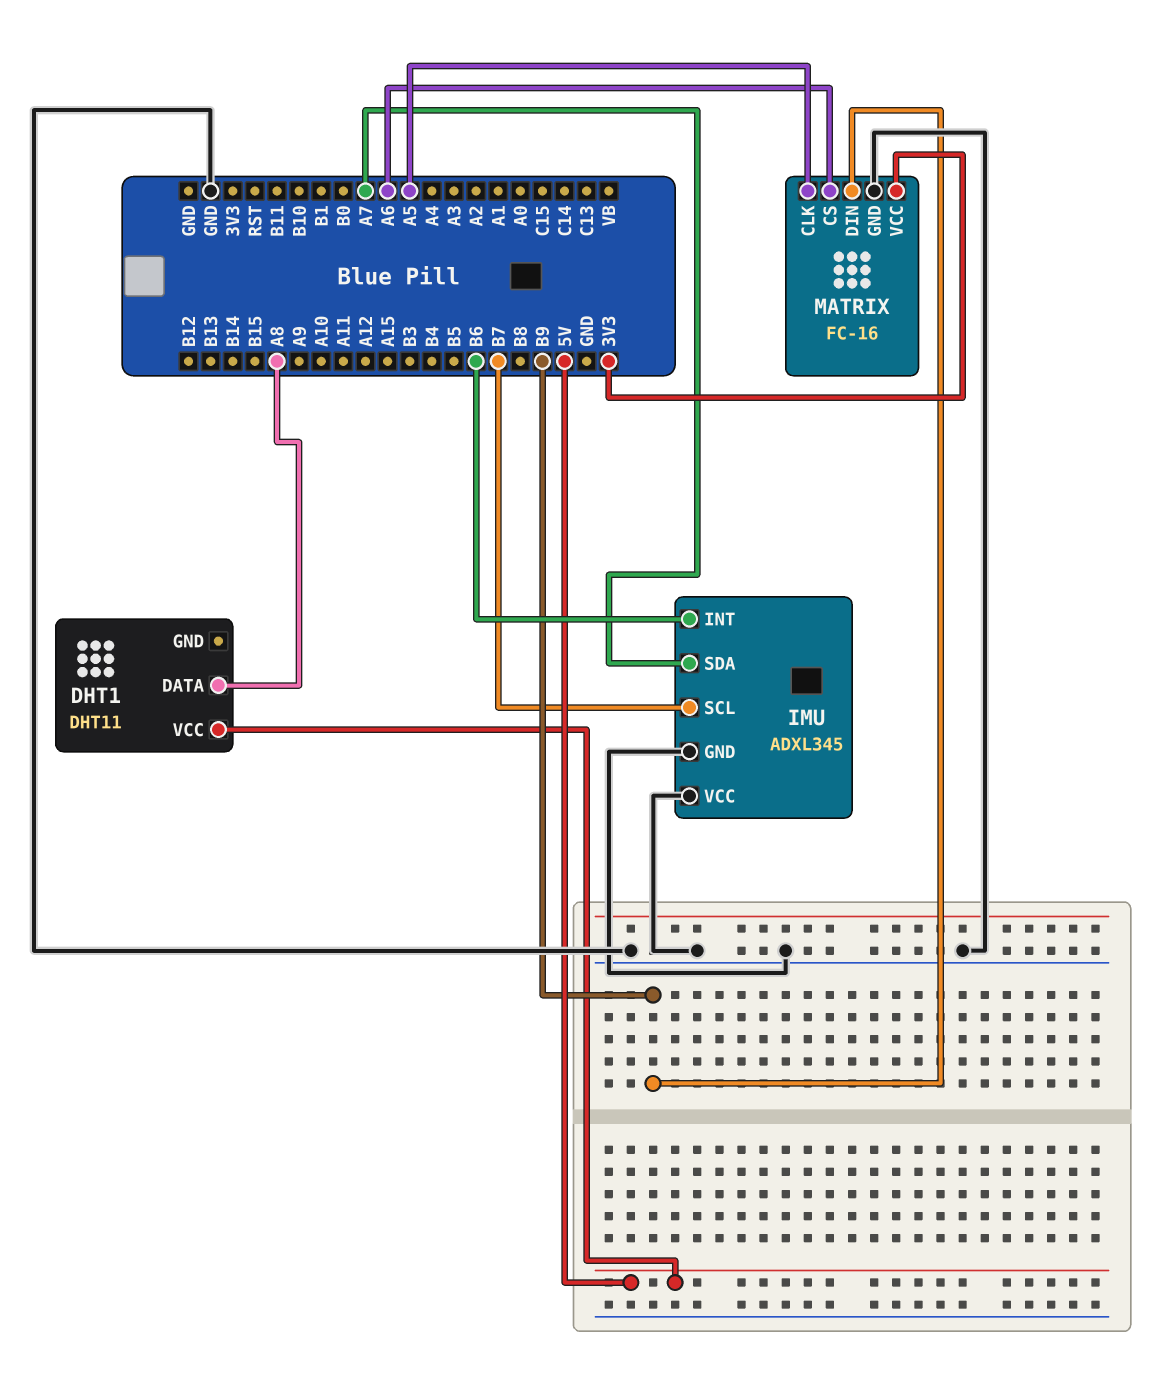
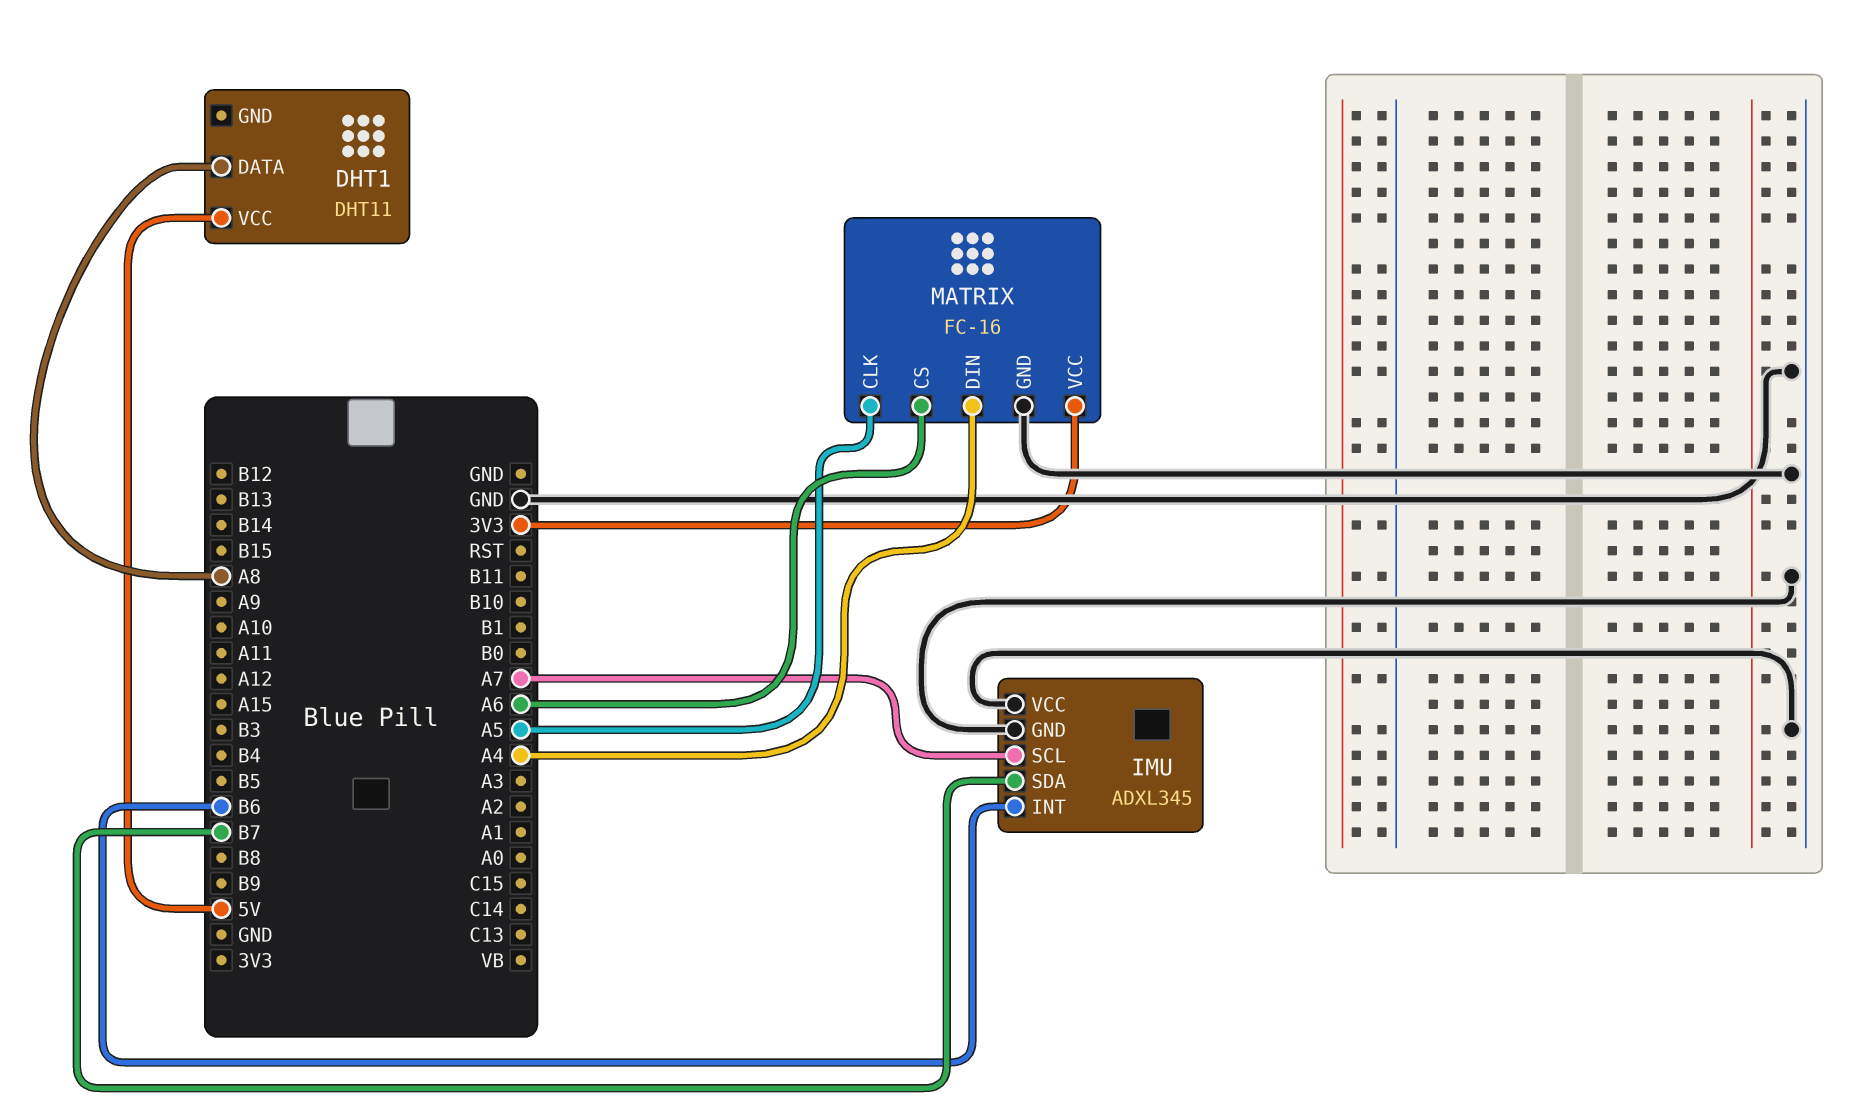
IMU pin SCL: B7 -> A7
IMU pin SDA: A7 -> B7
MATRIX pin DIN: B9 -> A4

